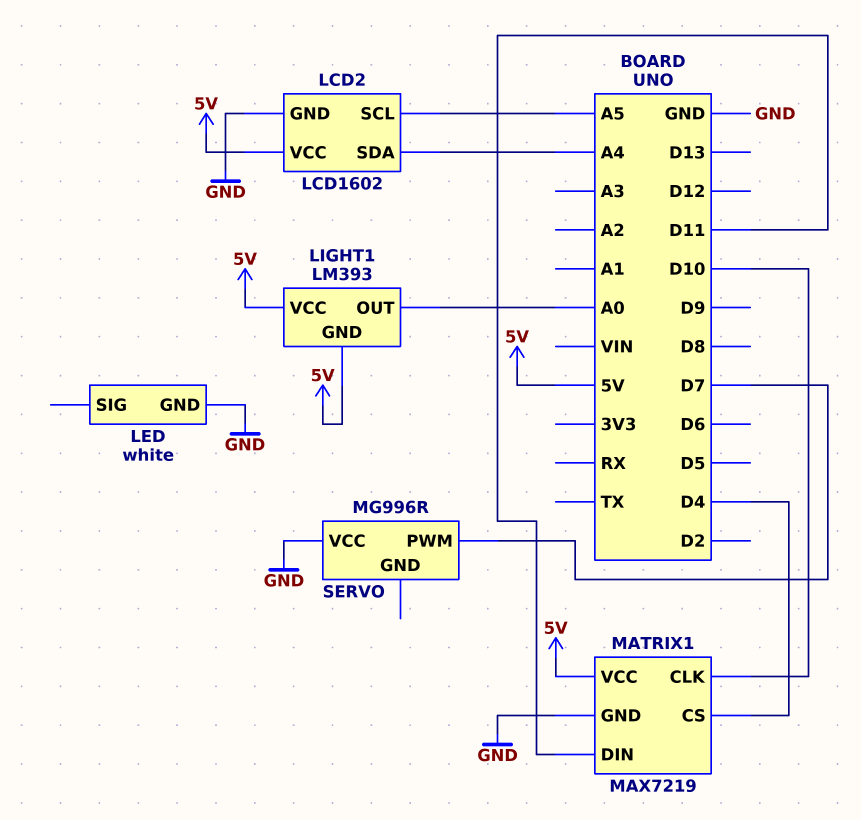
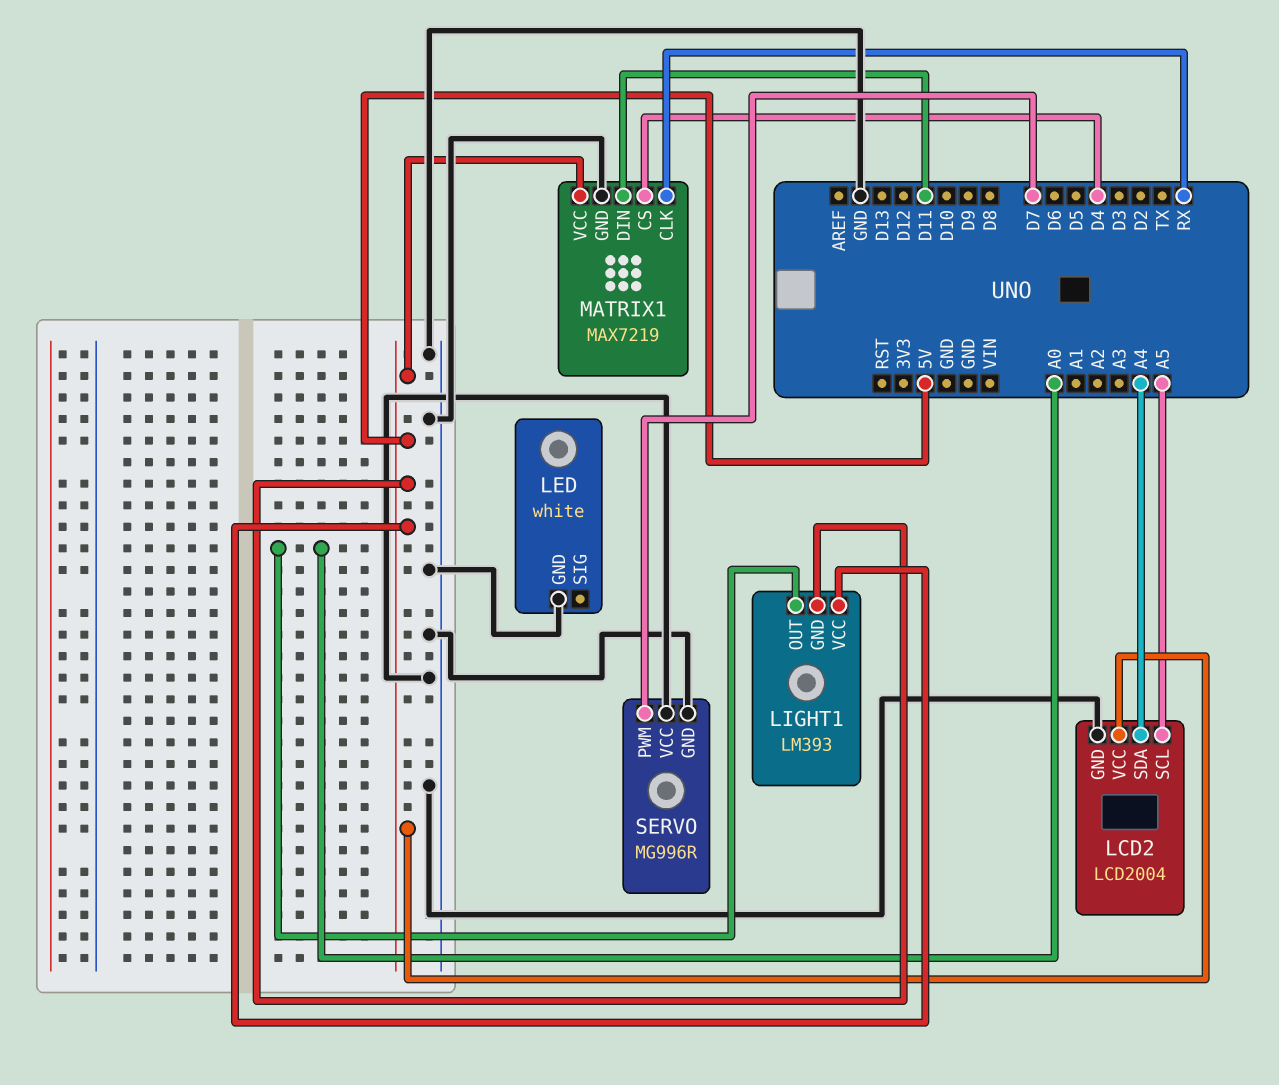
LCD2: LCD1602 -> LCD2004
MATRIX1 pin CLK: D10 -> RX
SERVO pin GND: none -> GND

